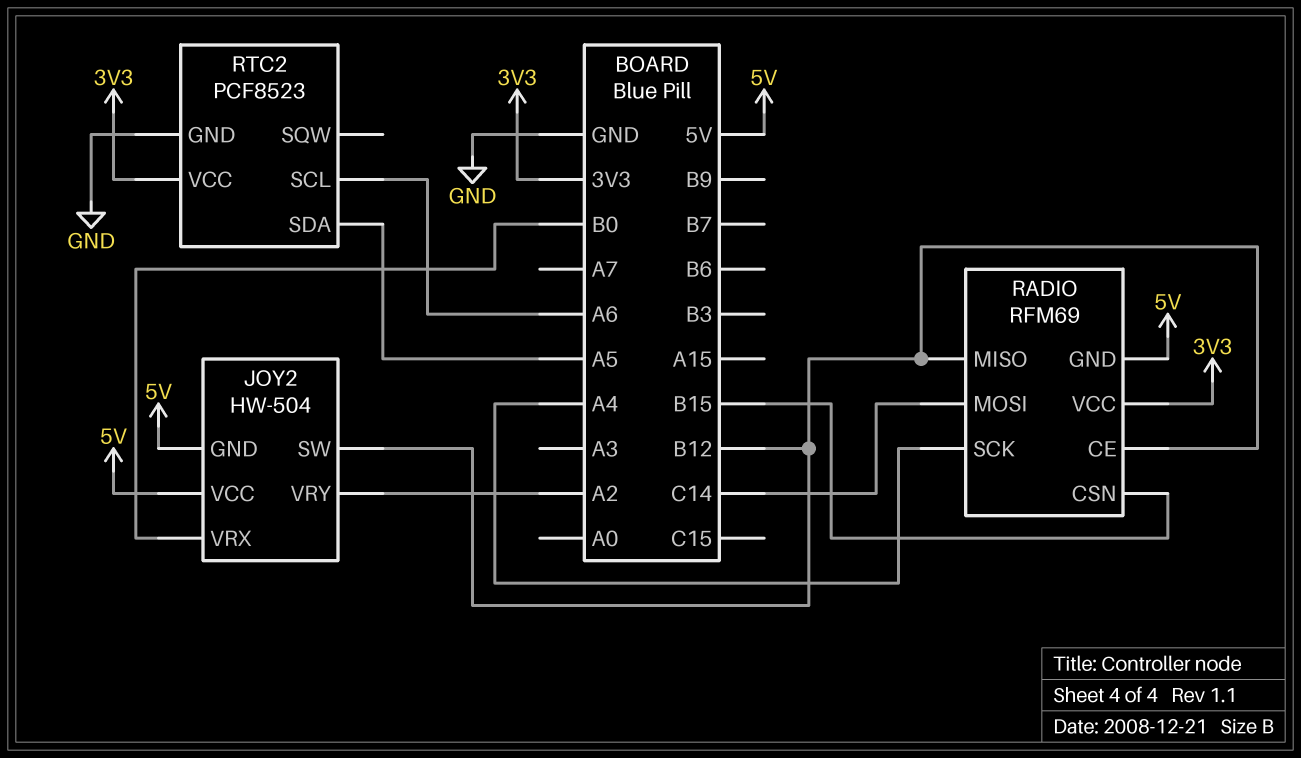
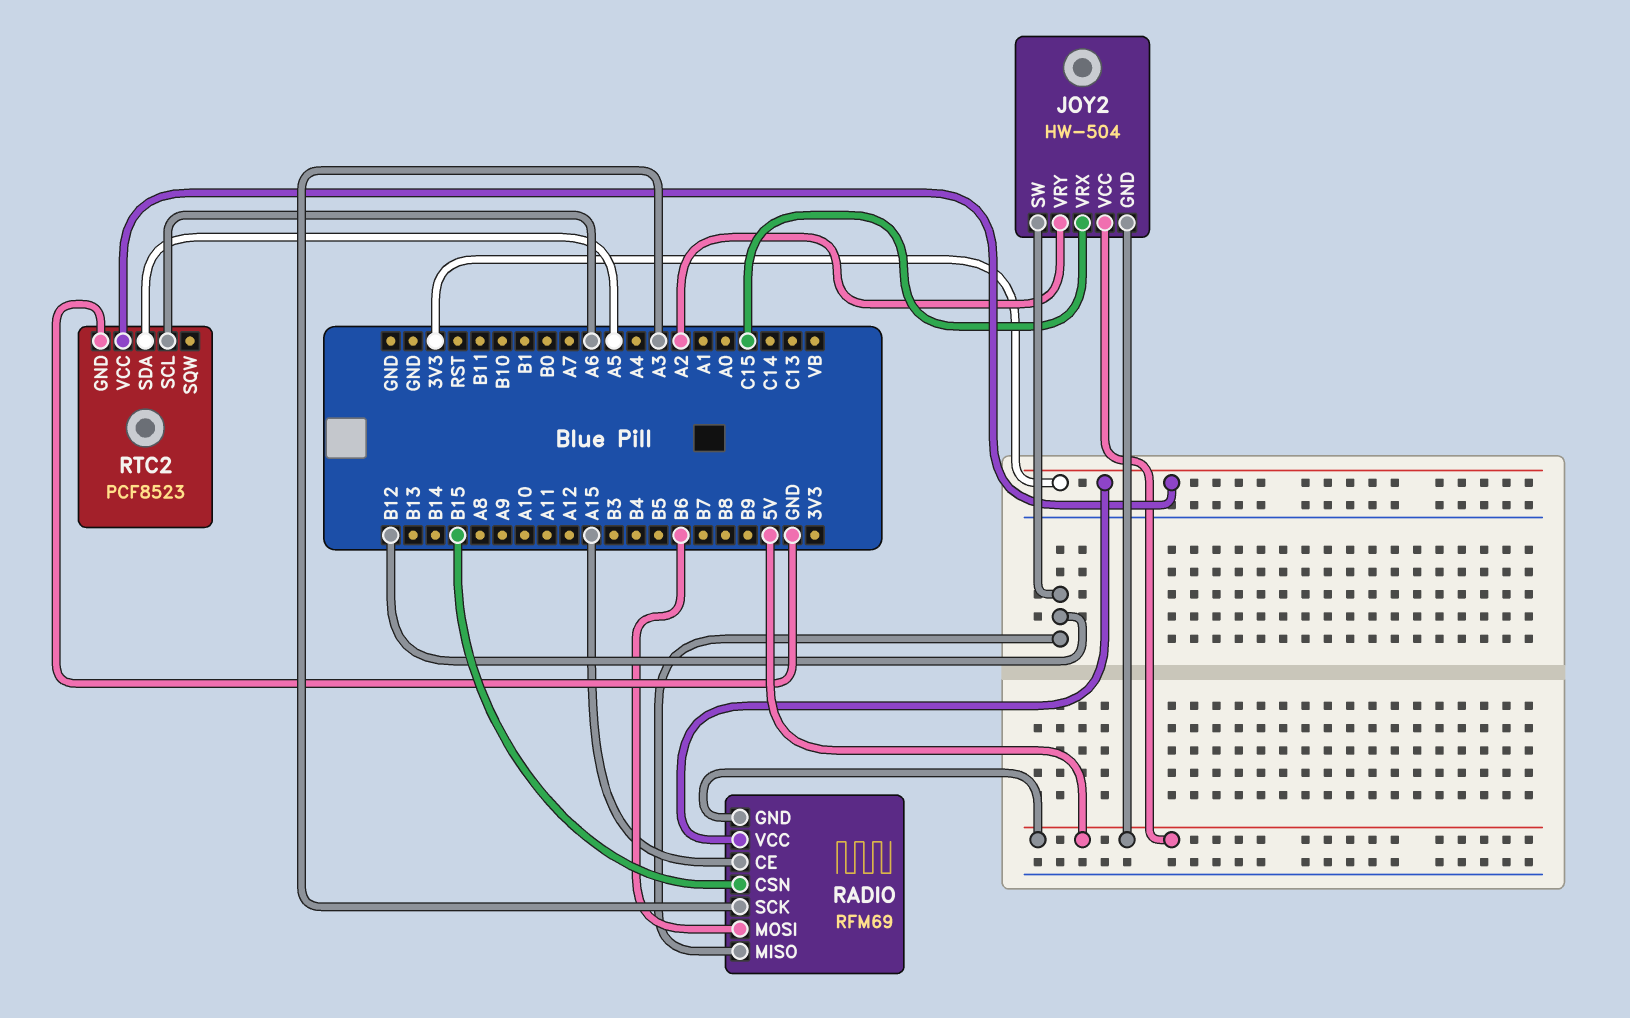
JOY2 pin VRX: B0 -> C15
RADIO pin CE: B12 -> A15
RADIO pin MOSI: C14 -> B6
RADIO pin SCK: A4 -> A3

